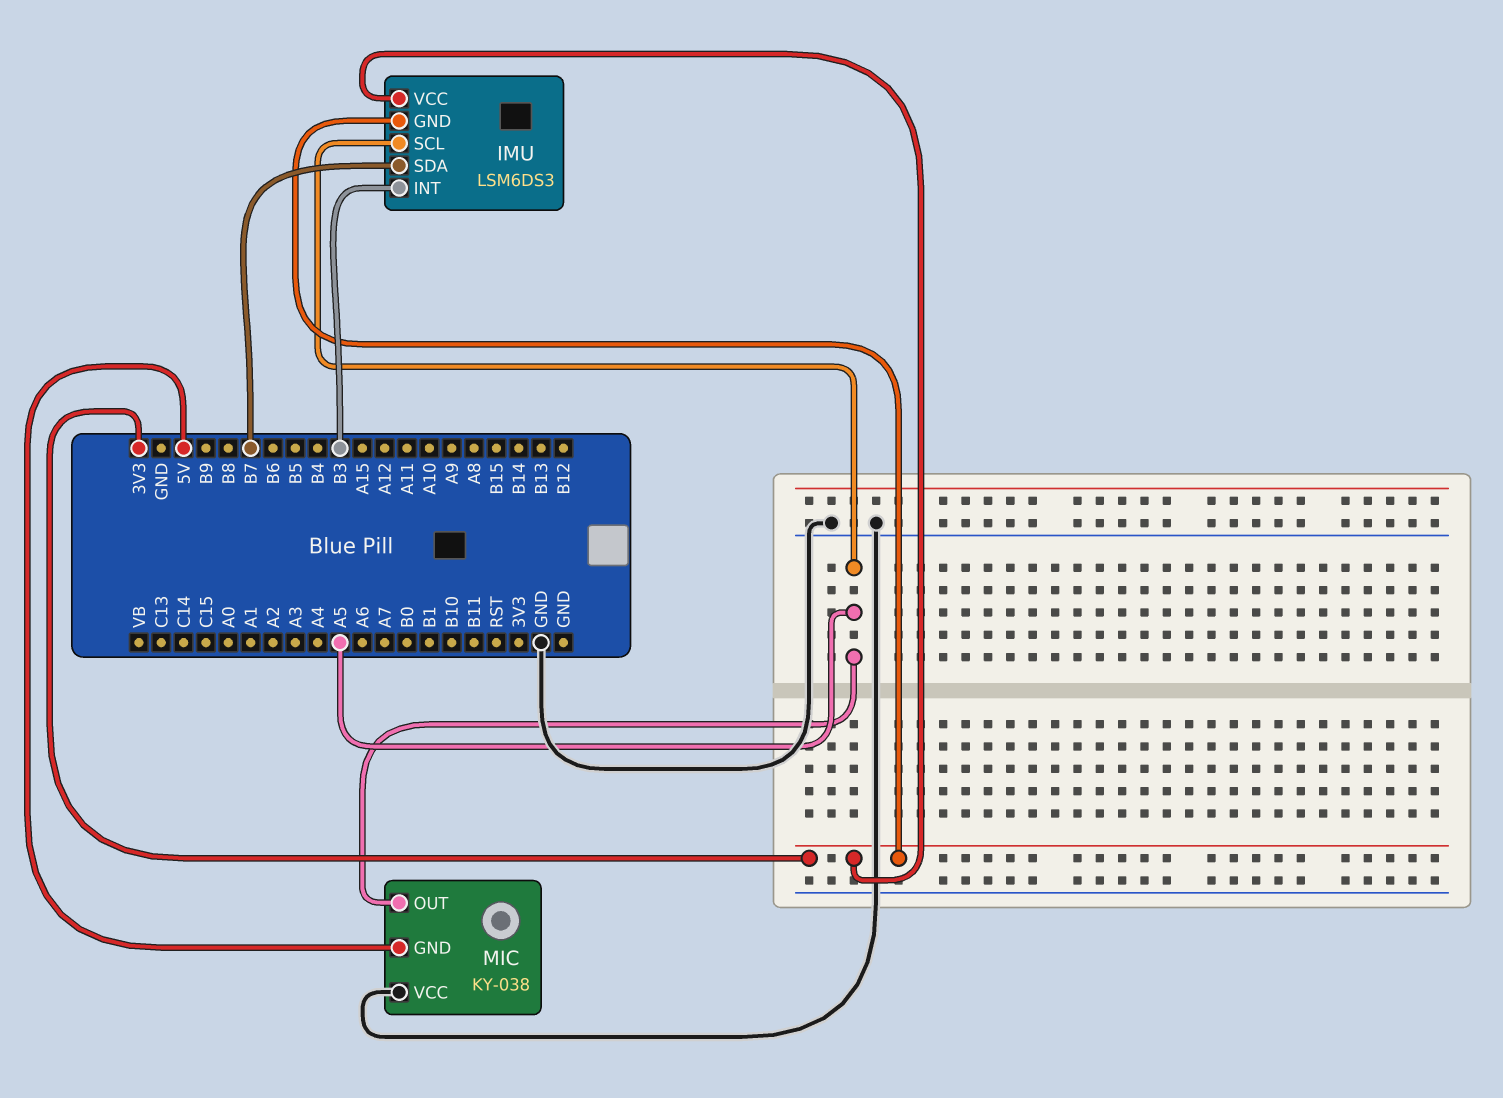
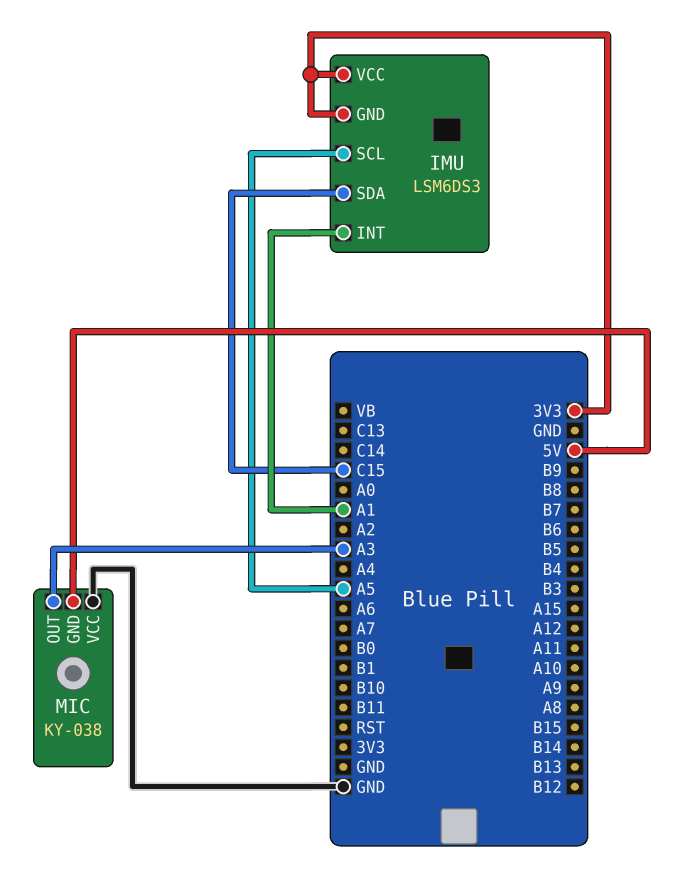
IMU pin INT: B3 -> A1
IMU pin SDA: B7 -> C15
MIC pin OUT: A5 -> A3

